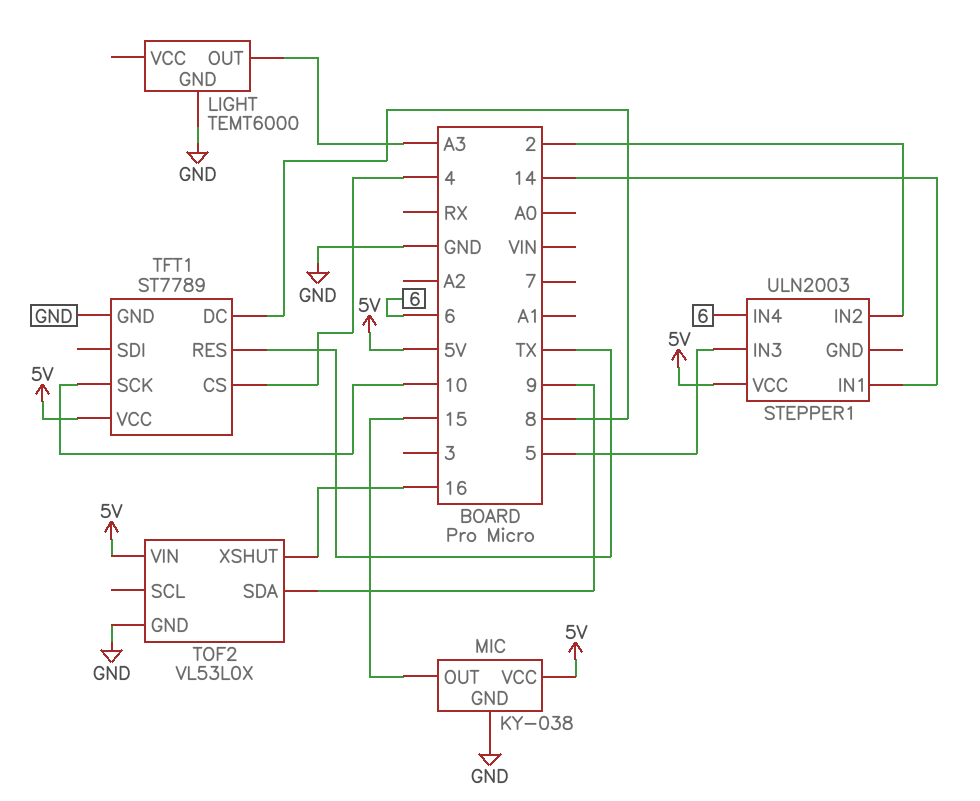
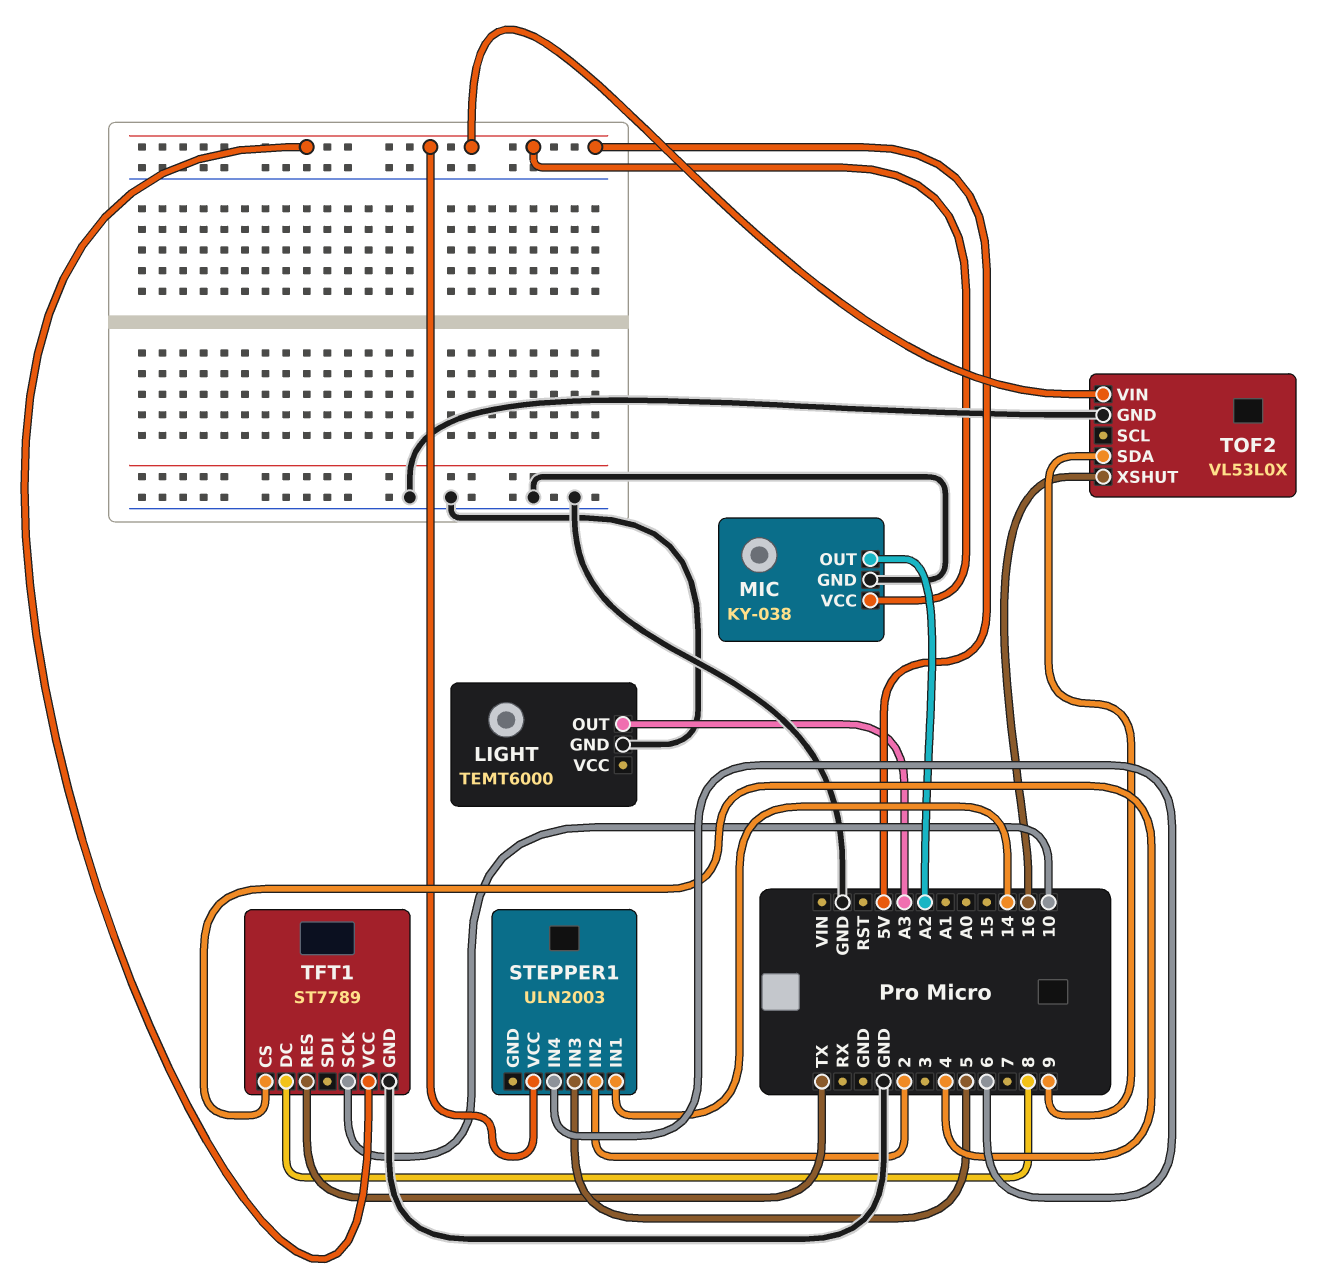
MIC pin OUT: 15 -> A2

